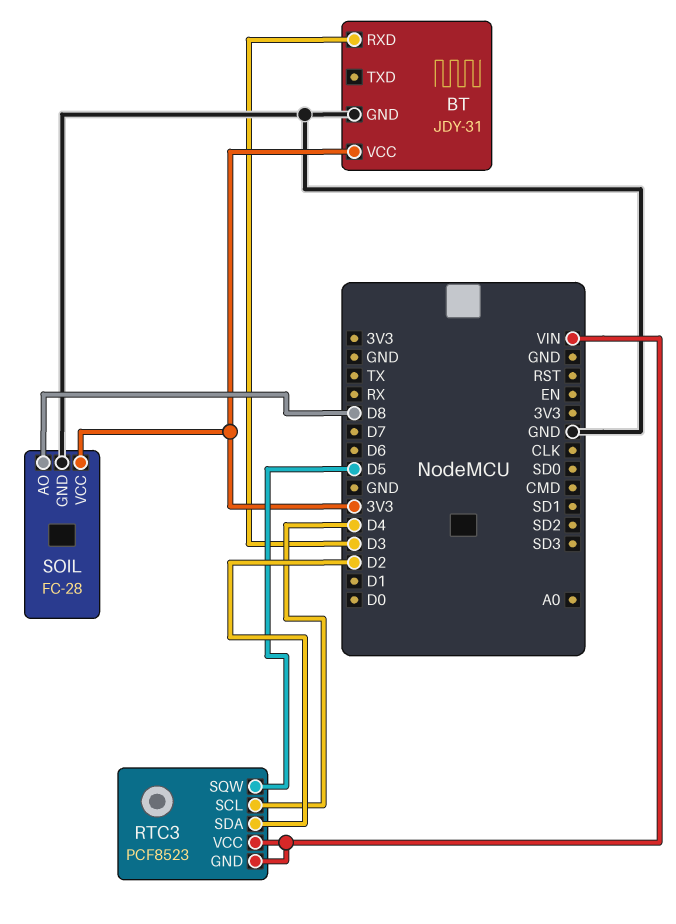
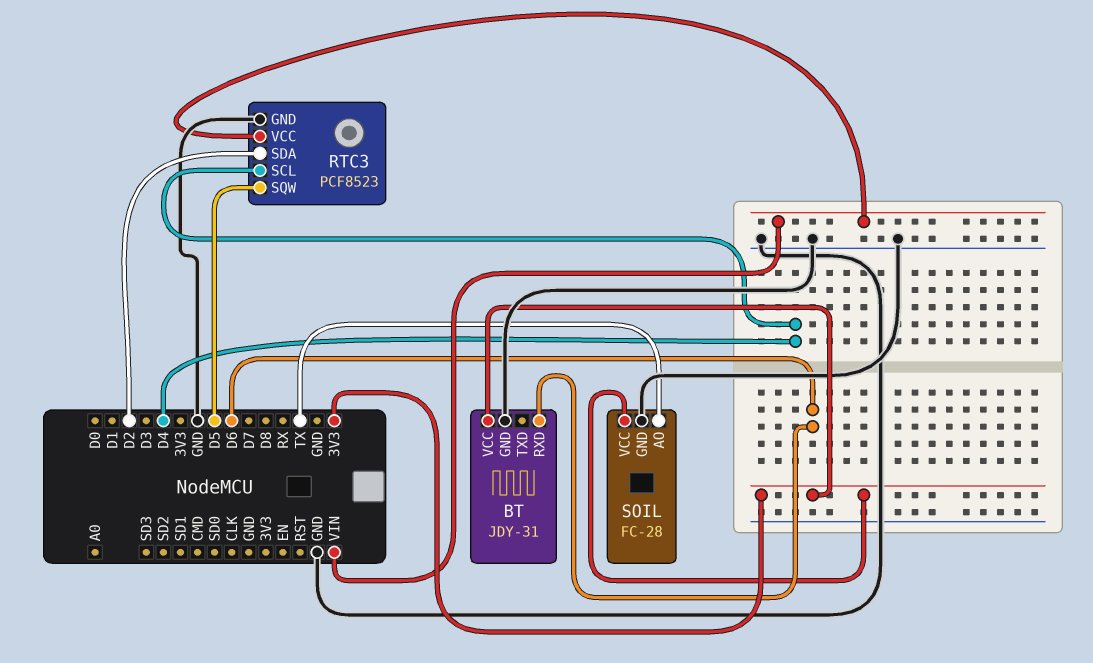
BT pin RXD: D3 -> D6
RTC3 pin GND: VIN -> GND
SOIL pin AO: D8 -> TX

